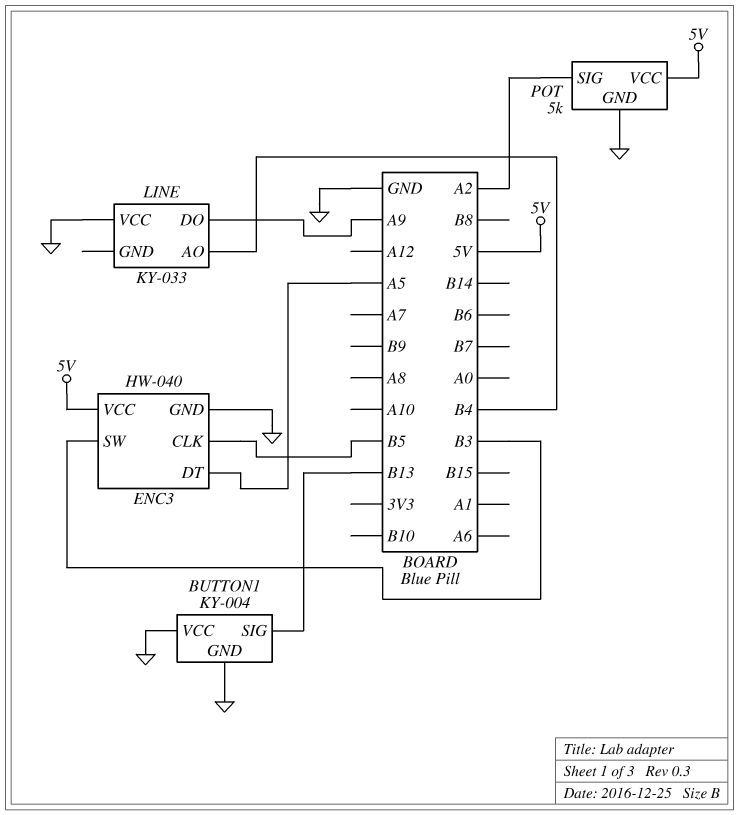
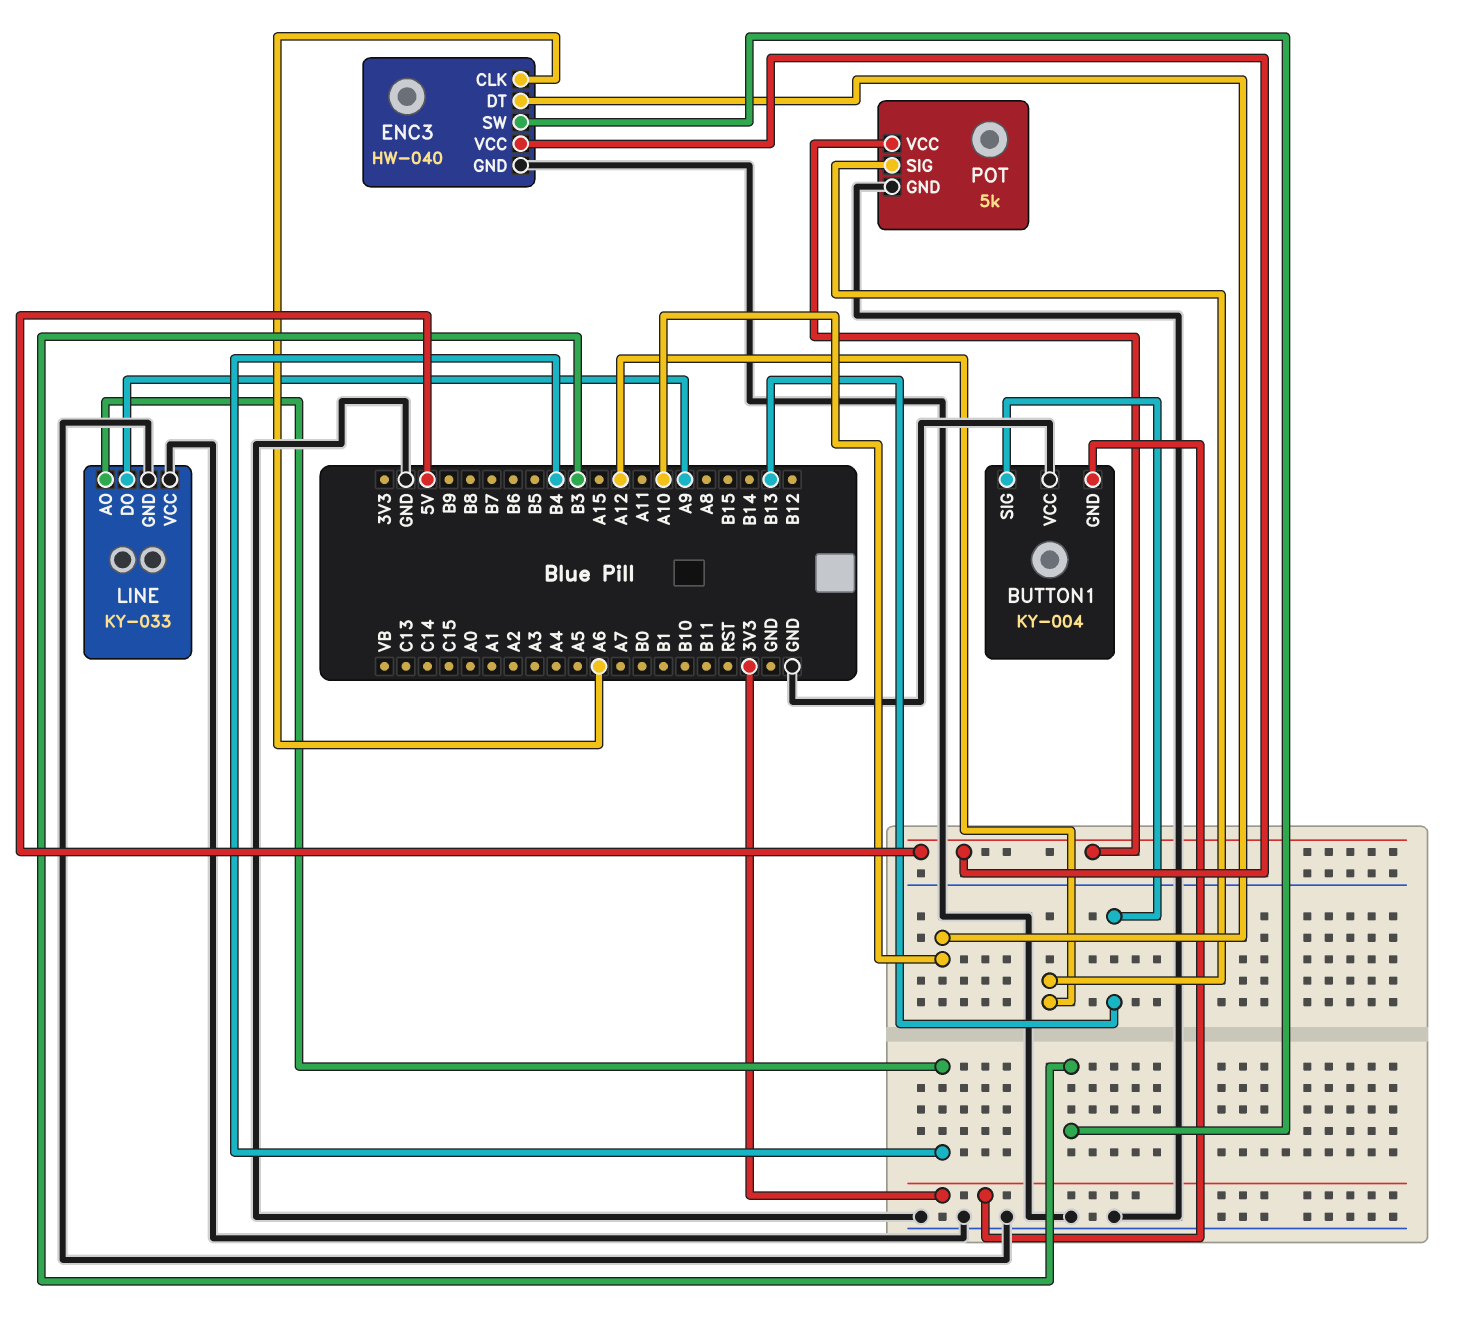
BUTTON1 pin GND: GND -> 3V3
ENC3 pin CLK: B5 -> A6
ENC3 pin DT: A5 -> A10
LINE pin GND: none -> GND
POT pin SIG: A2 -> A12

